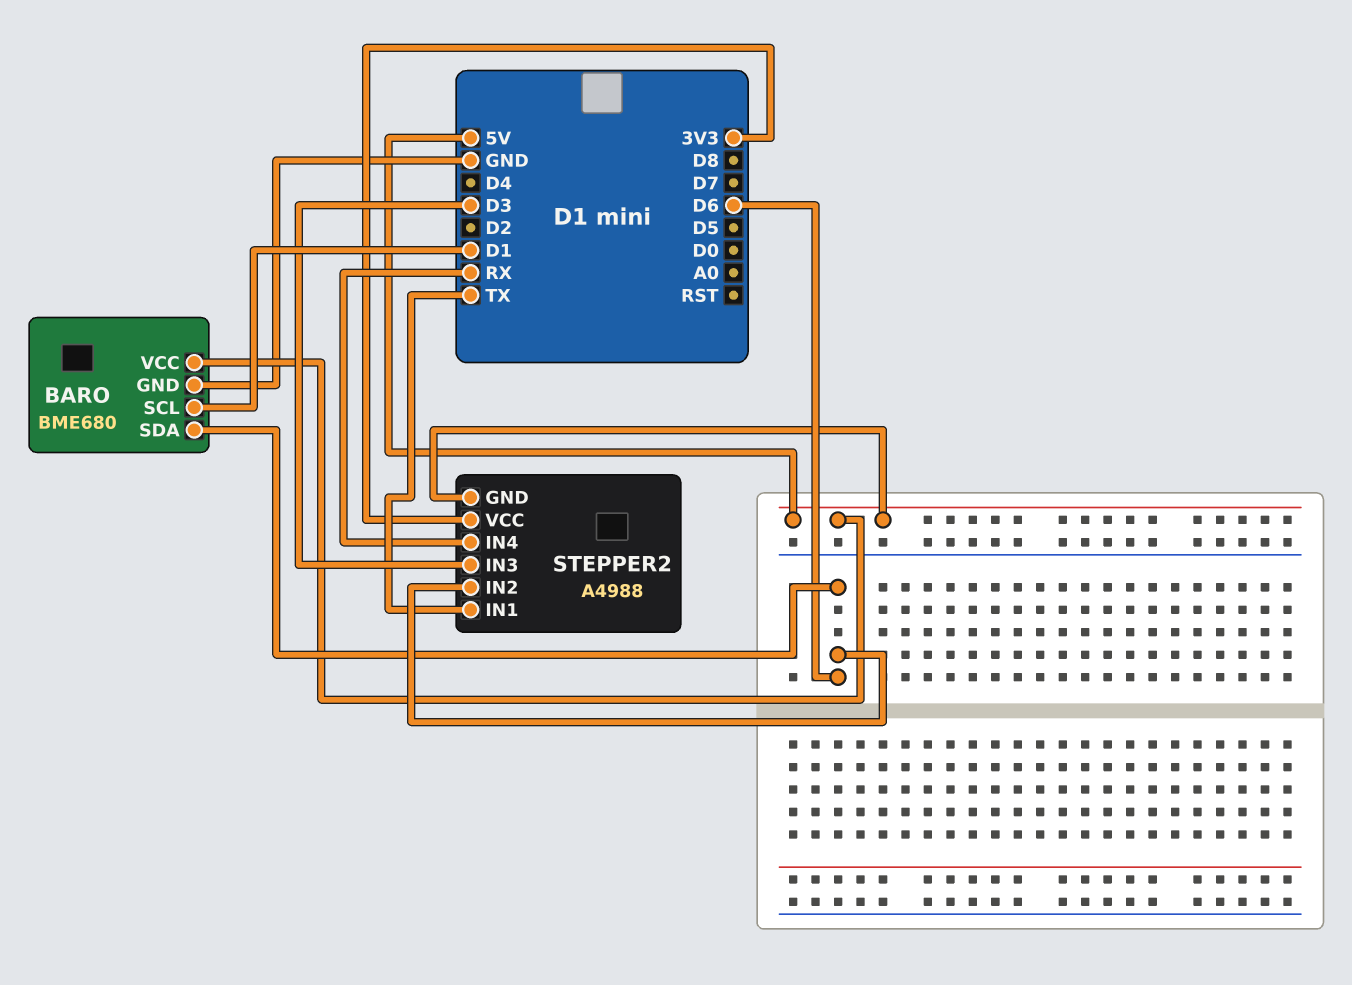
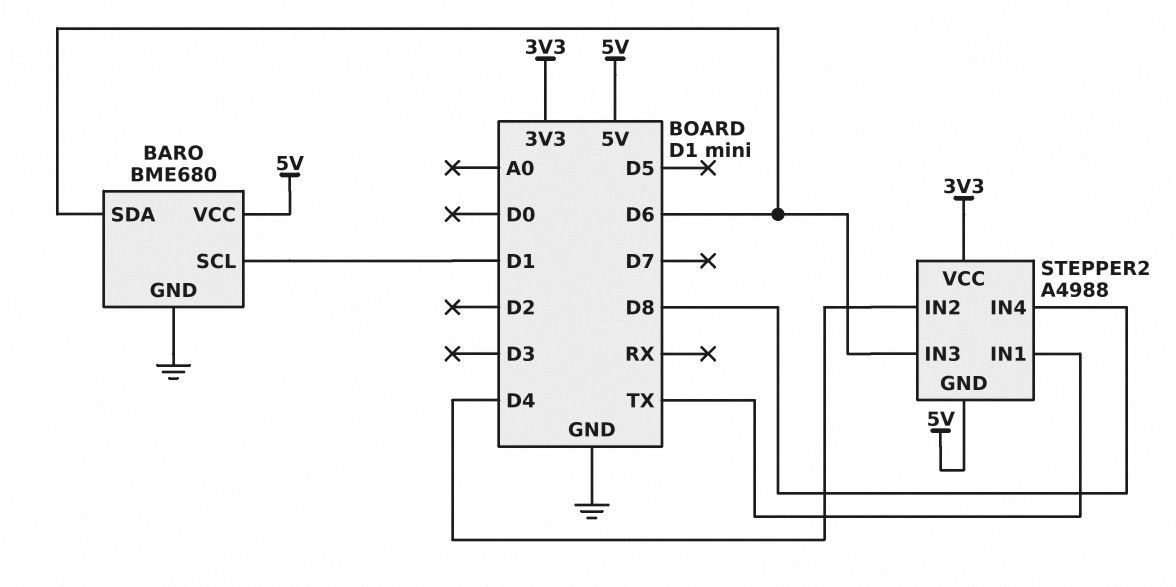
STEPPER2 pin IN2: D6 -> D4
STEPPER2 pin IN3: D3 -> D6
STEPPER2 pin IN4: RX -> D8

